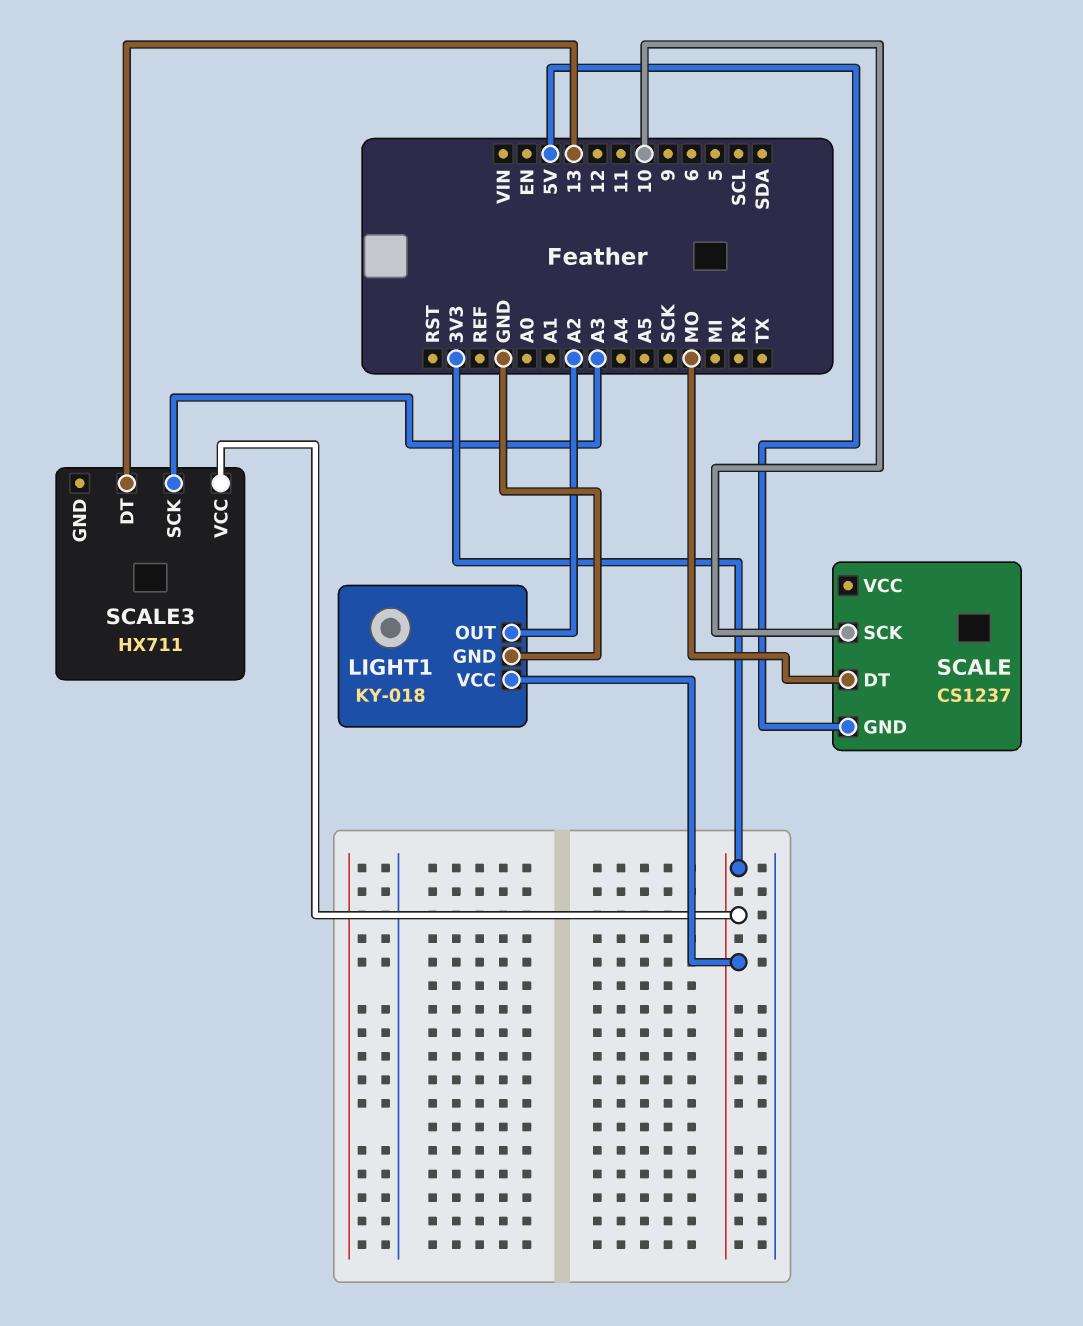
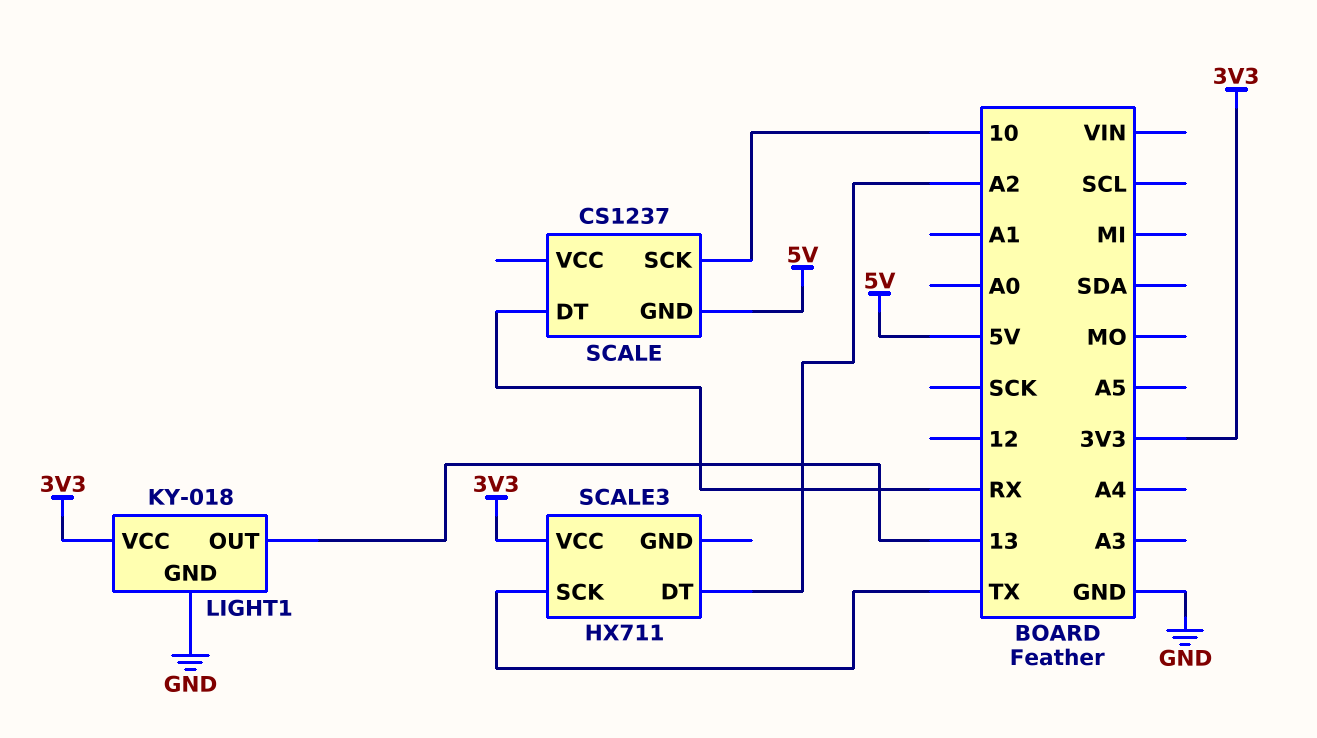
LIGHT1 pin OUT: A2 -> 13
SCALE pin DT: MO -> RX
SCALE3 pin DT: 13 -> A2
SCALE3 pin SCK: A3 -> TX

